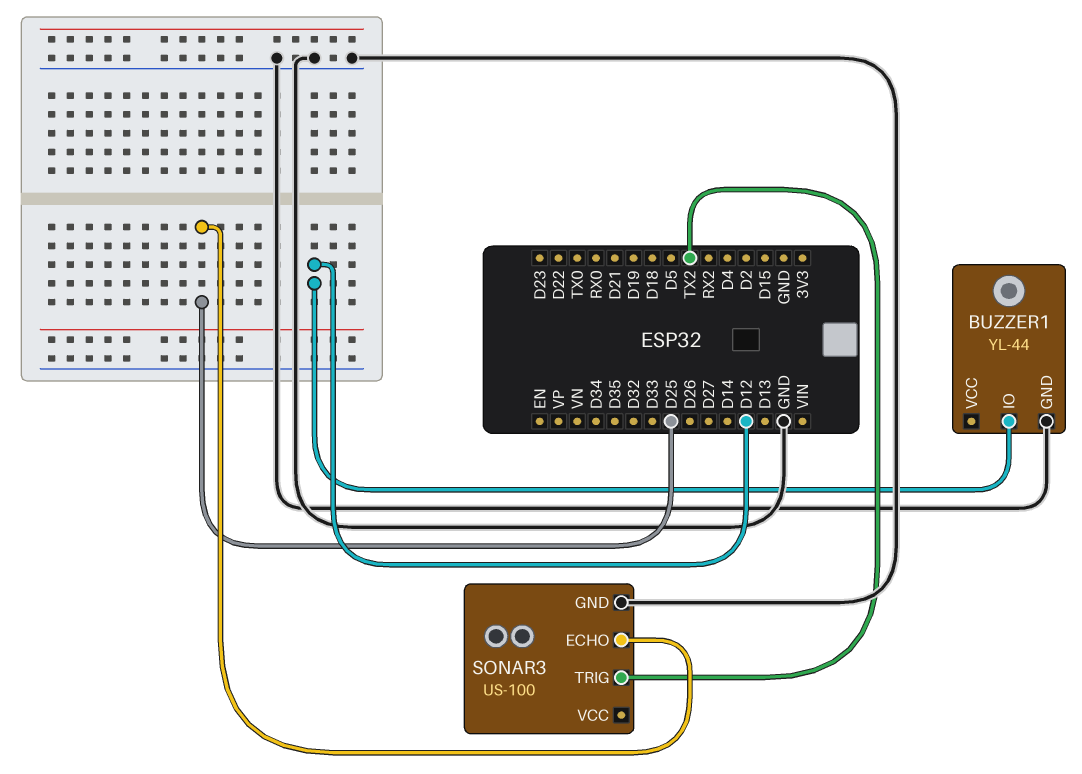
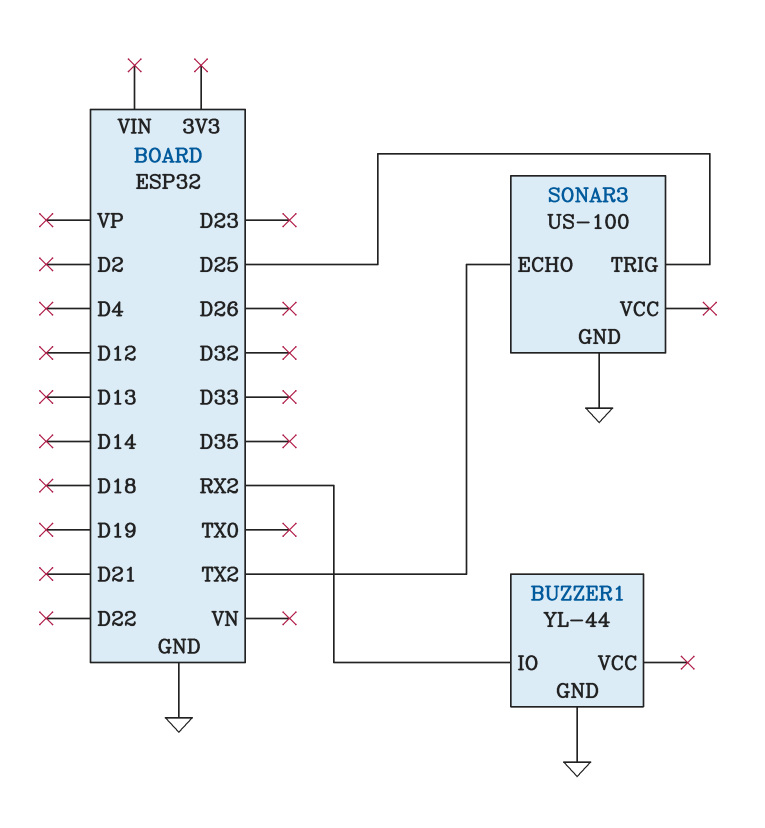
BUZZER1 pin IO: D12 -> RX2
SONAR3 pin ECHO: D25 -> TX2
SONAR3 pin TRIG: TX2 -> D25

